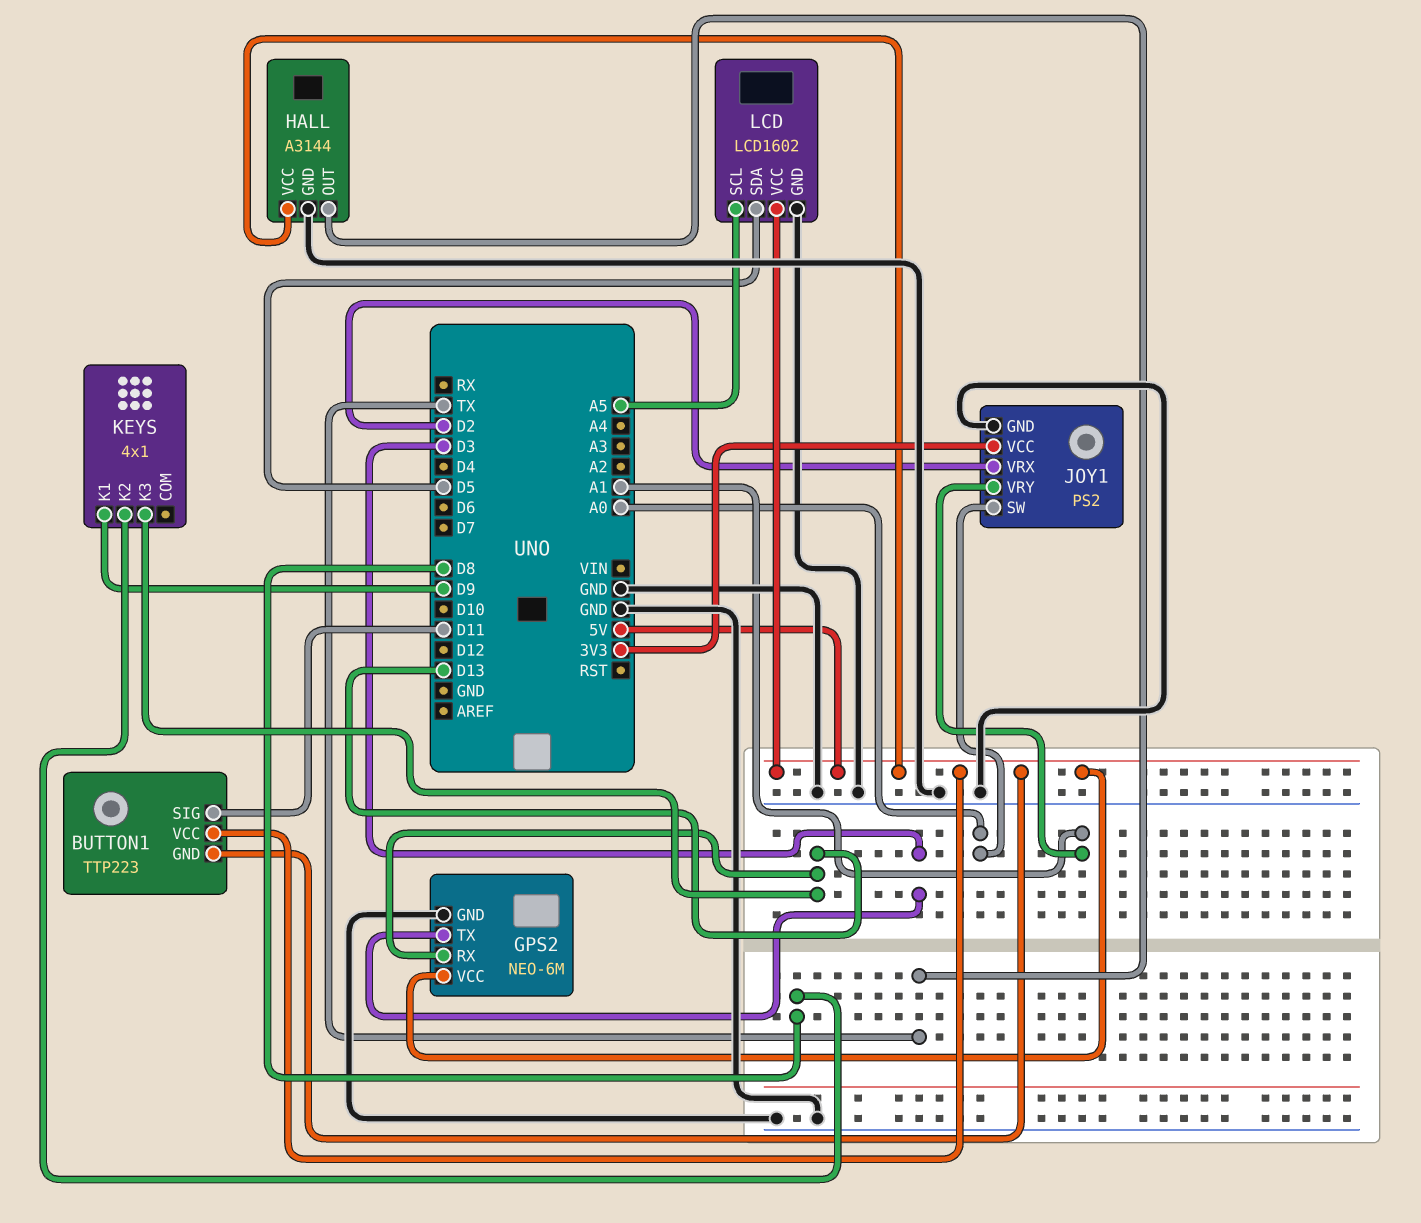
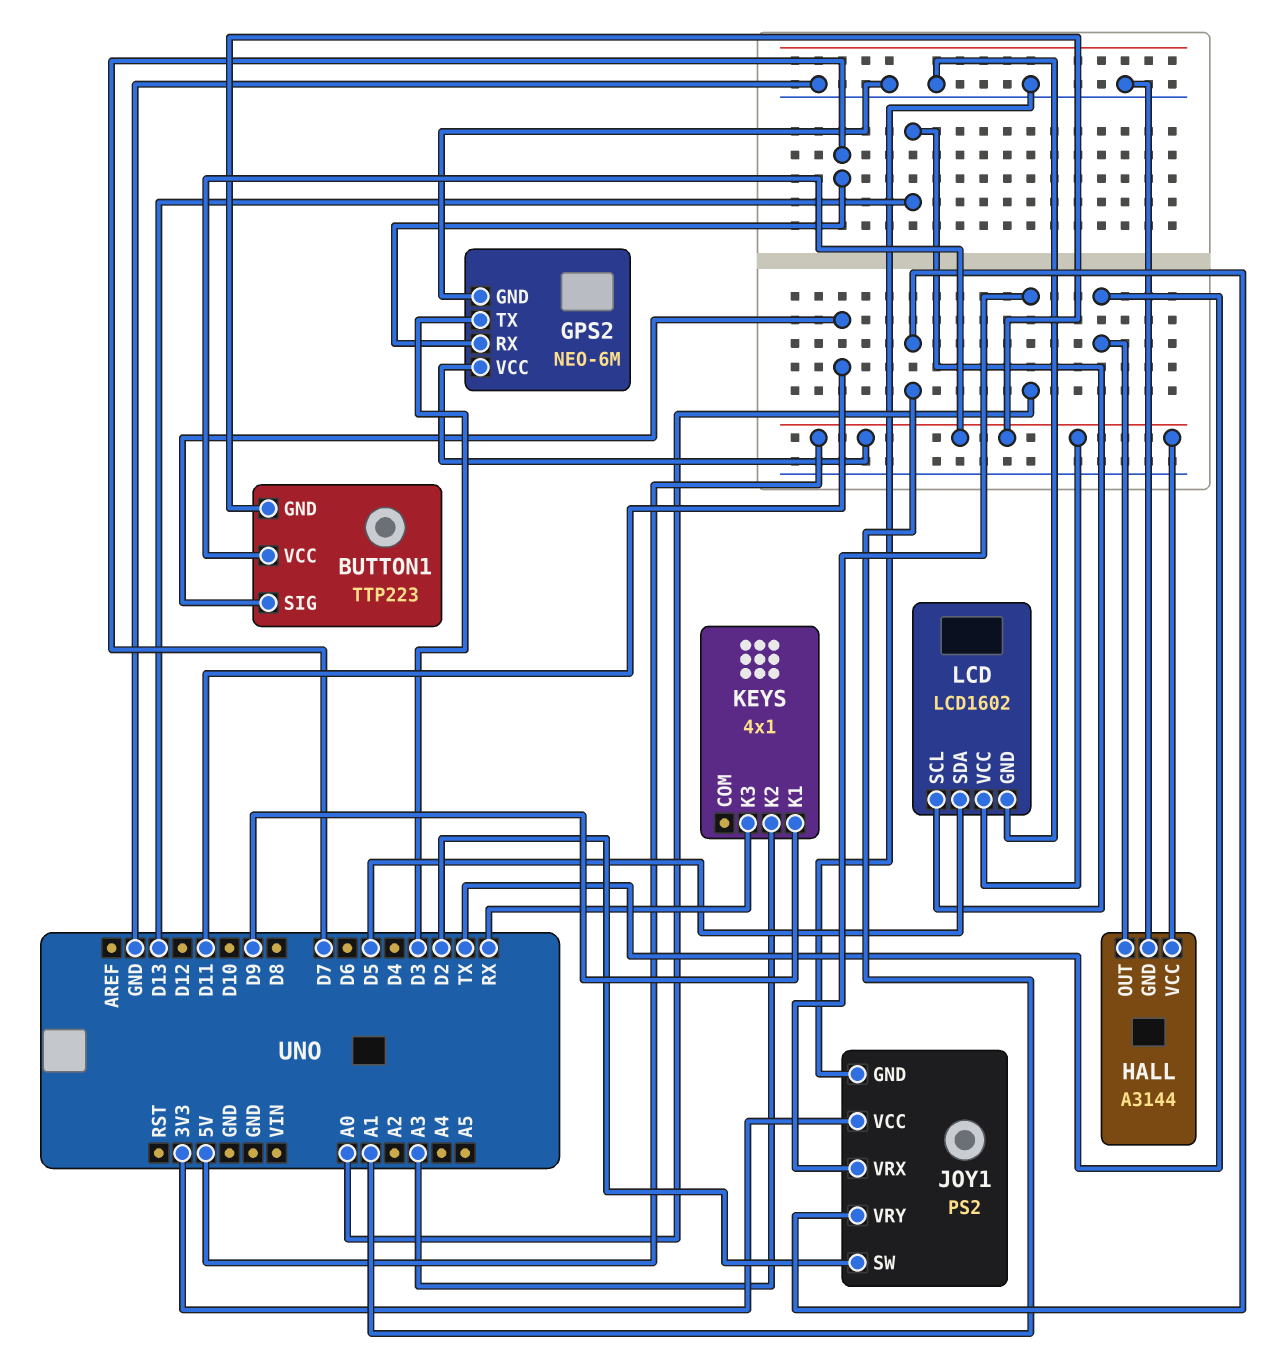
GPS2 pin RX: D13 -> D7
JOY1 pin SW: A0 -> D2
JOY1 pin VRX: D2 -> A0
KEYS pin K2: D8 -> A3
KEYS pin K3: D13 -> RX
LCD pin SCL: A5 -> D13

